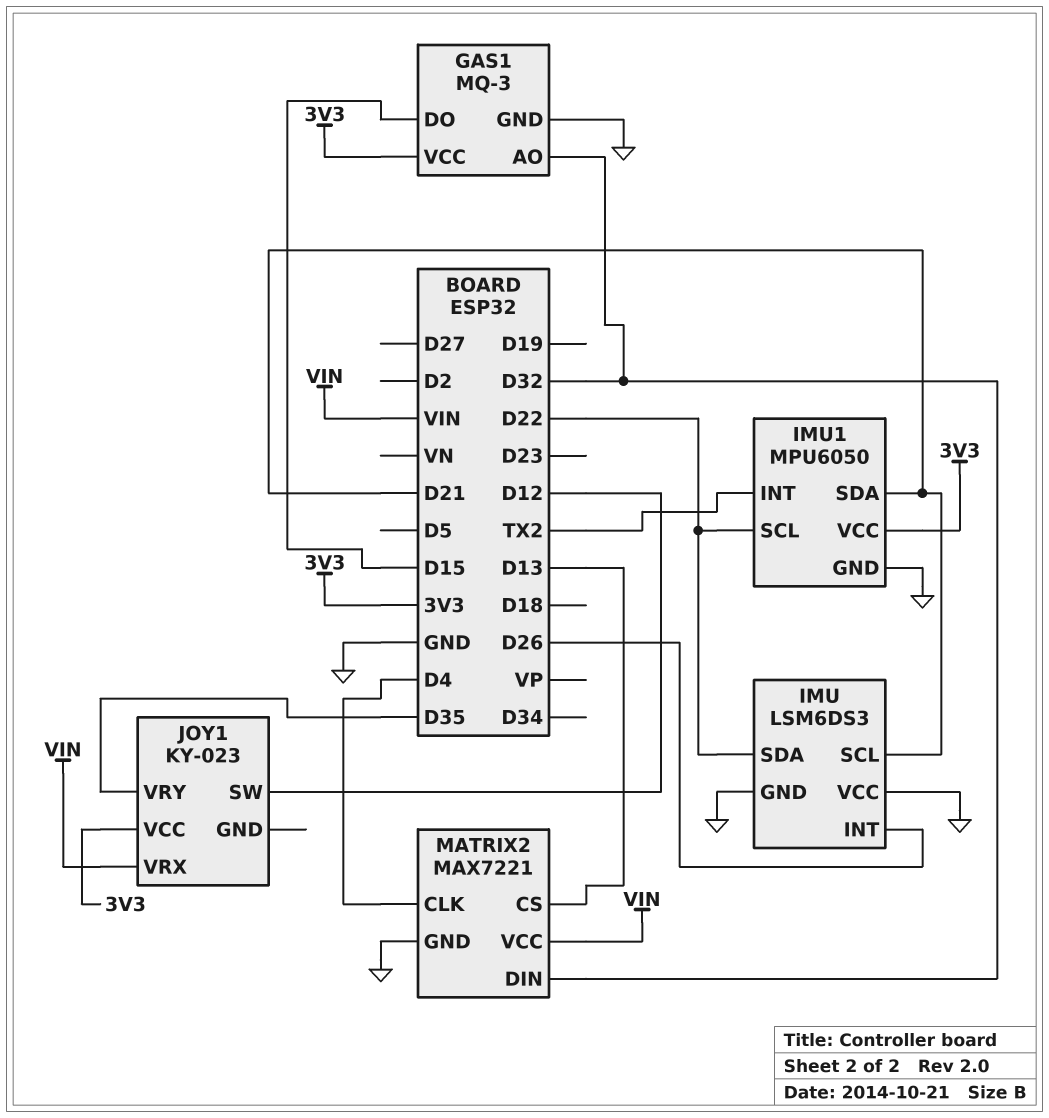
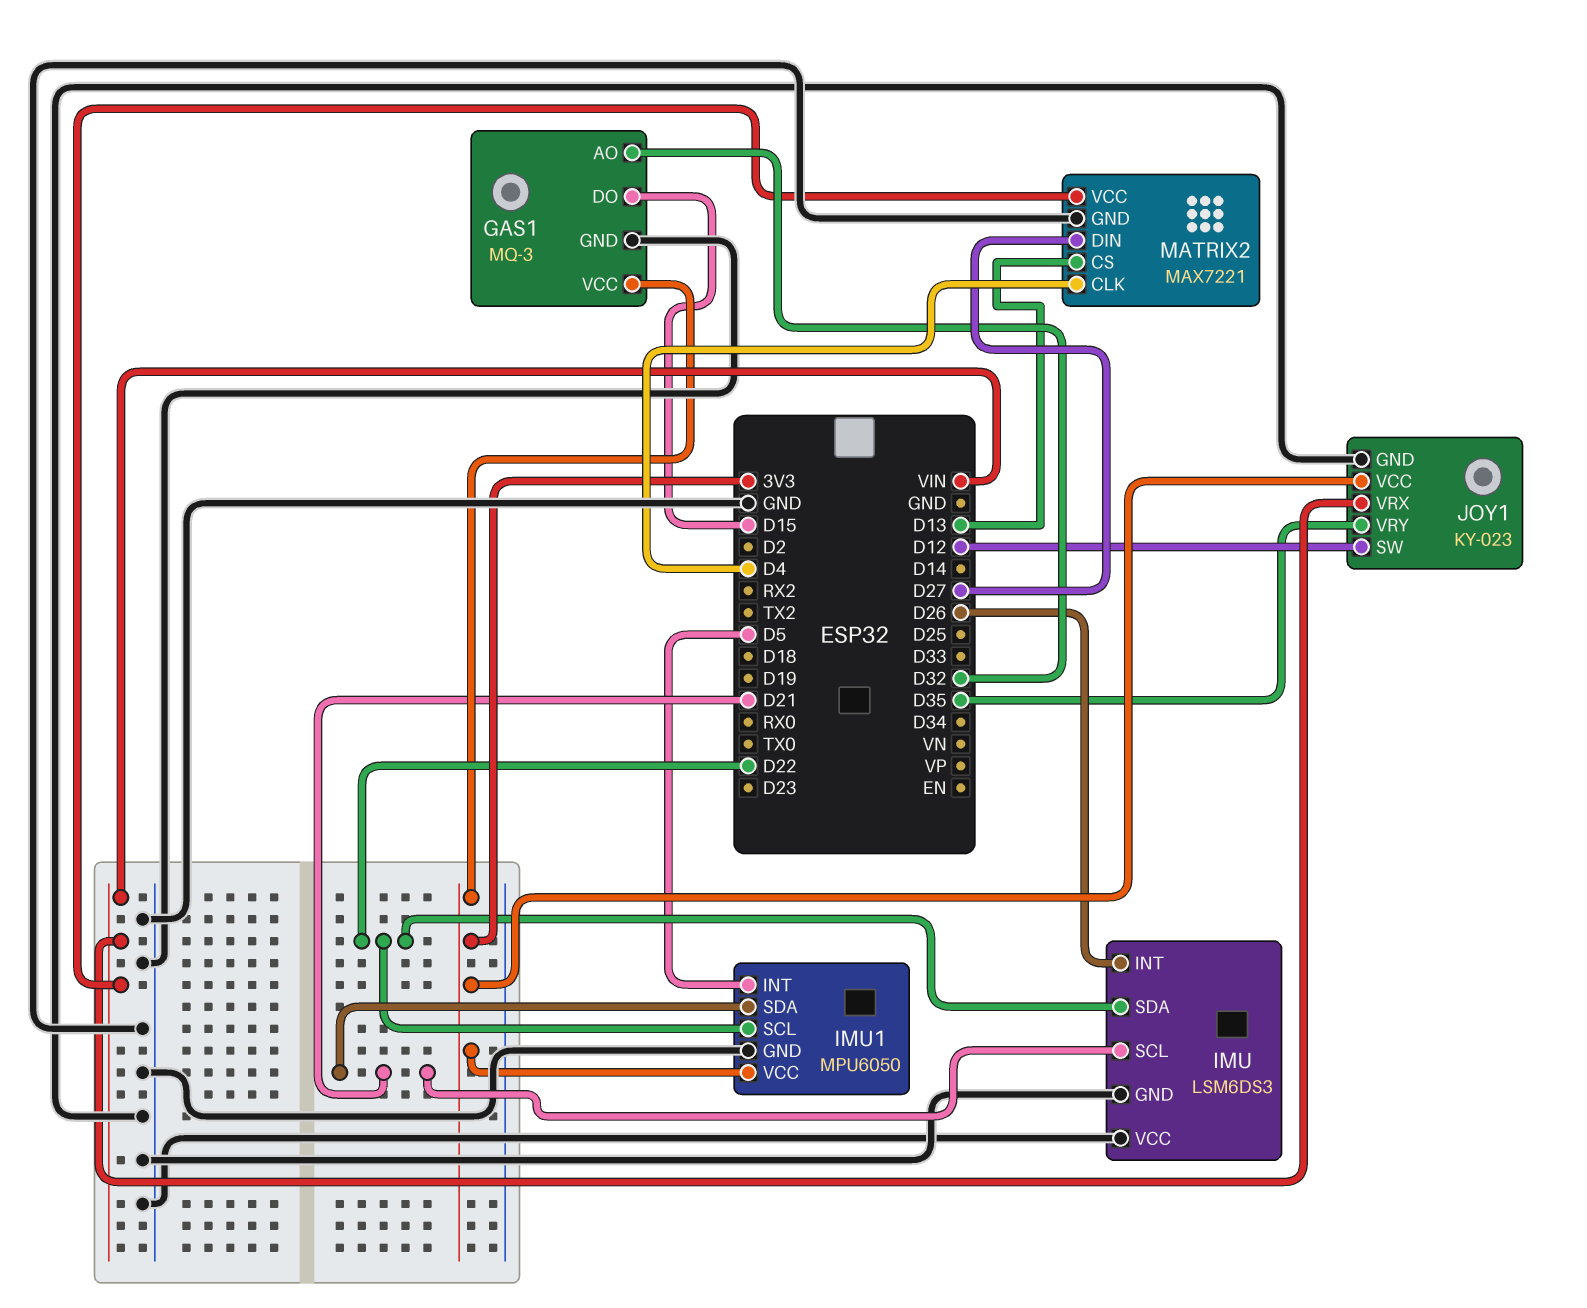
IMU1 pin INT: TX2 -> D5
JOY1 pin GND: none -> GND
MATRIX2 pin DIN: D32 -> D27

